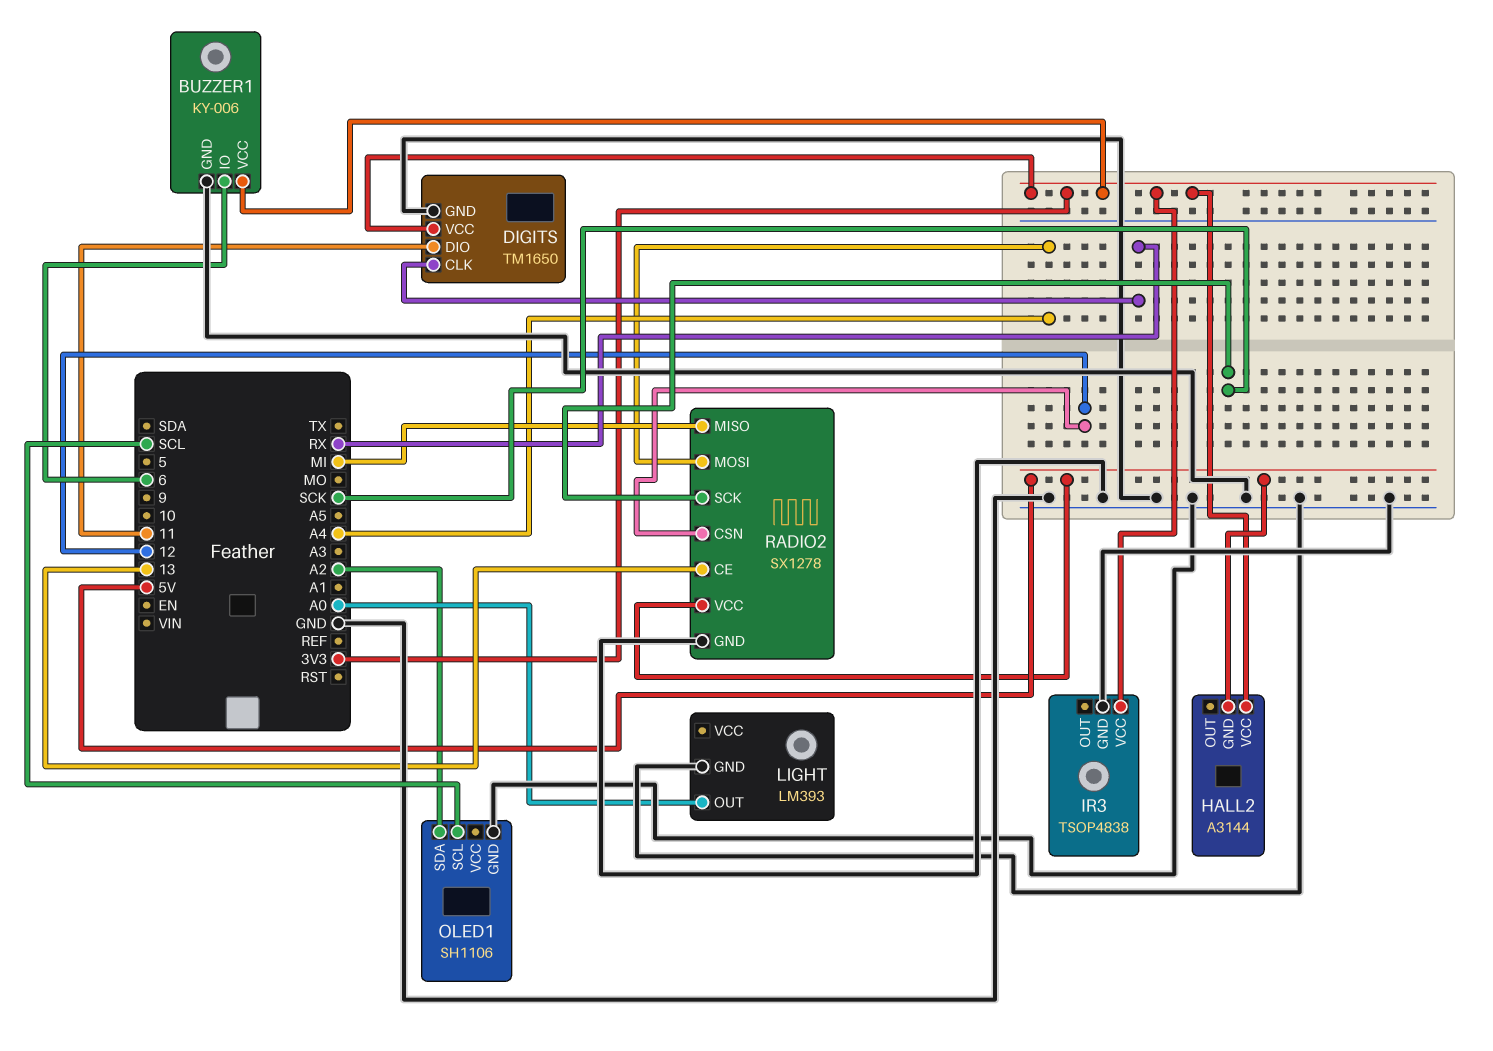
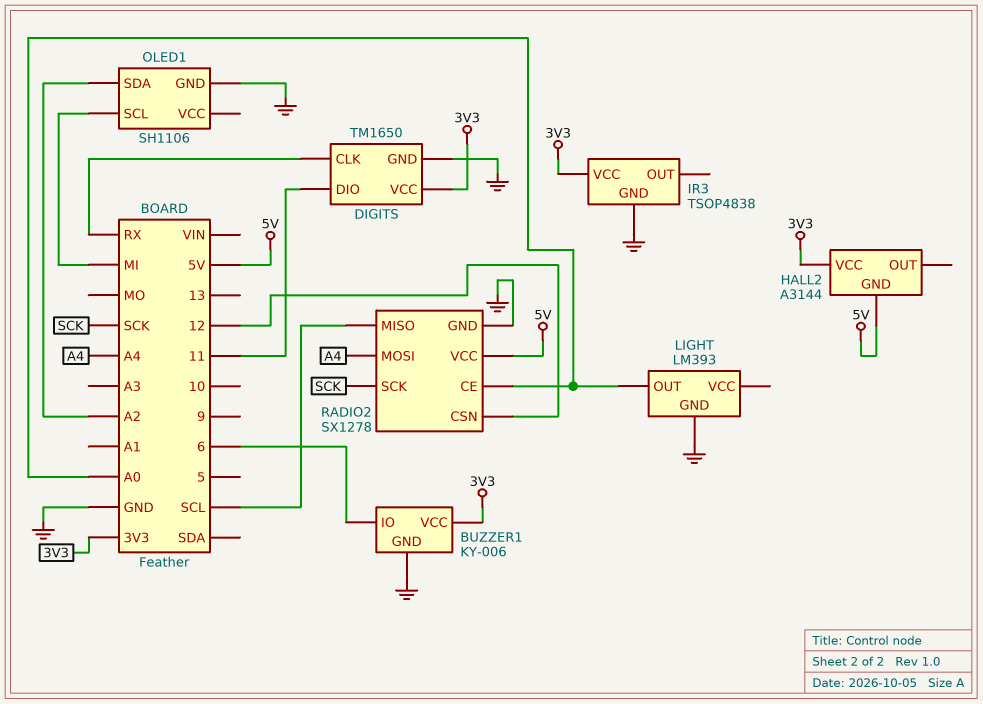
OLED1 pin SCL: SCL -> MI
RADIO2 pin CE: 13 -> A0
RADIO2 pin MISO: MI -> SCL

